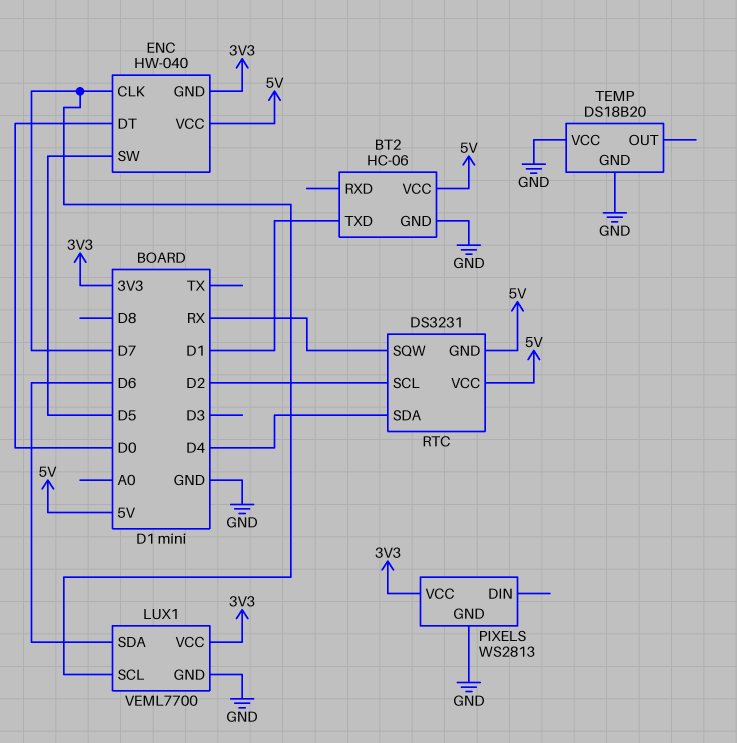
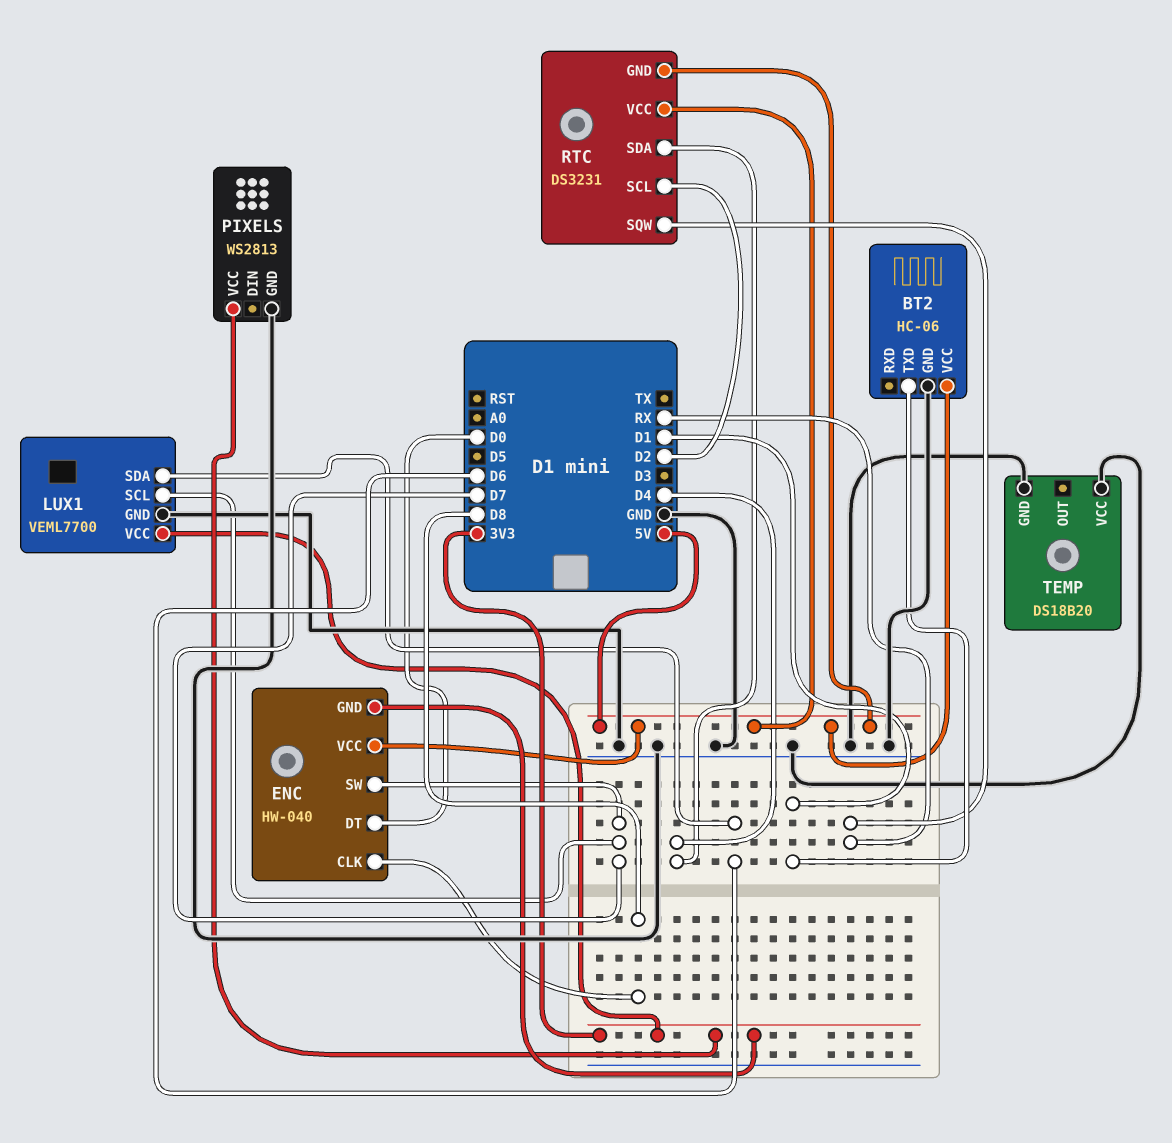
ENC pin CLK: D7 -> D8
ENC pin SW: D5 -> D7

